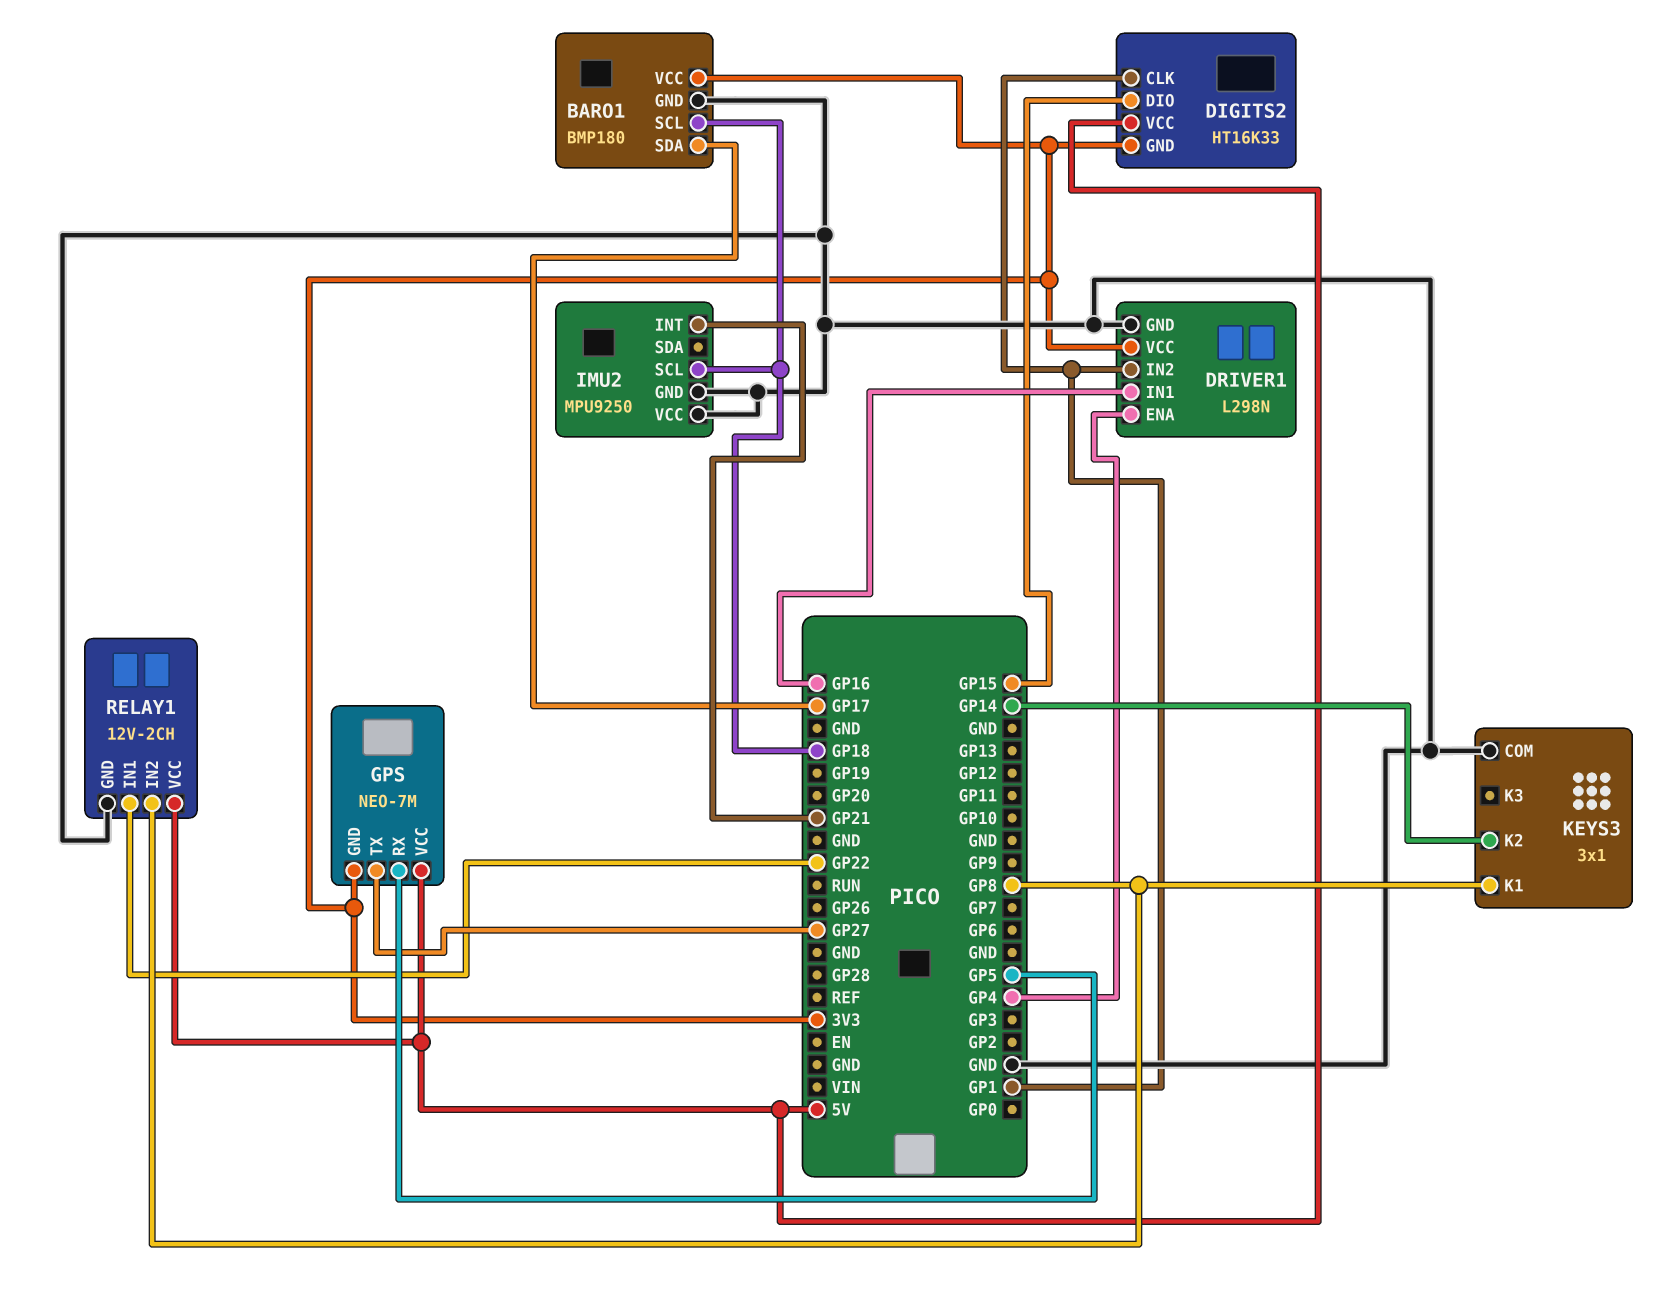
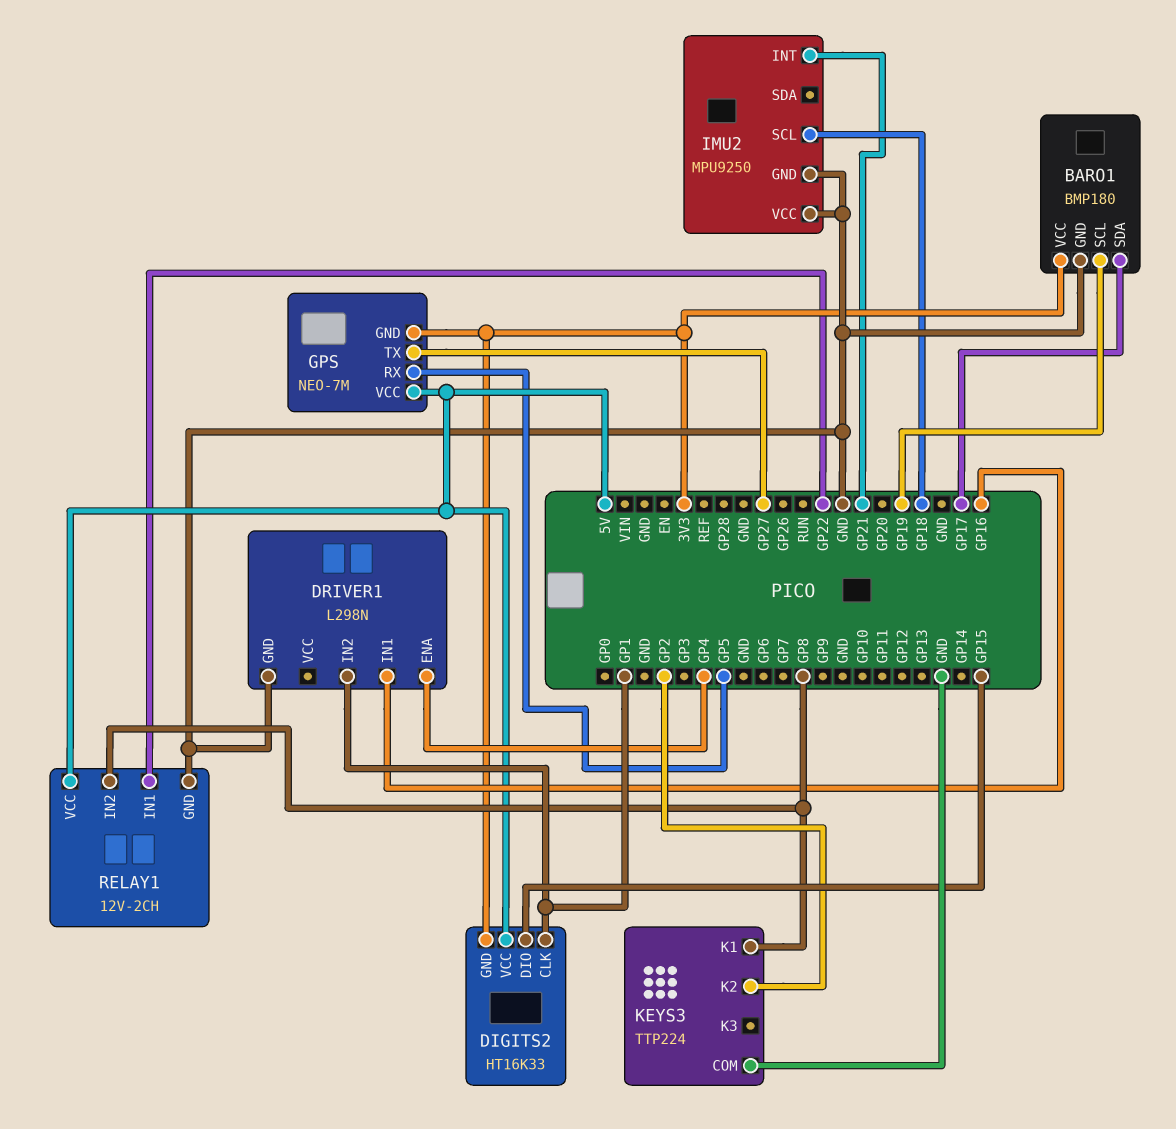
BARO1 pin SCL: GP18 -> GP19
DRIVER1 pin VCC: 3V3 -> none
KEYS3: 3x1 -> TTP224
KEYS3 pin K2: GP14 -> GP2

